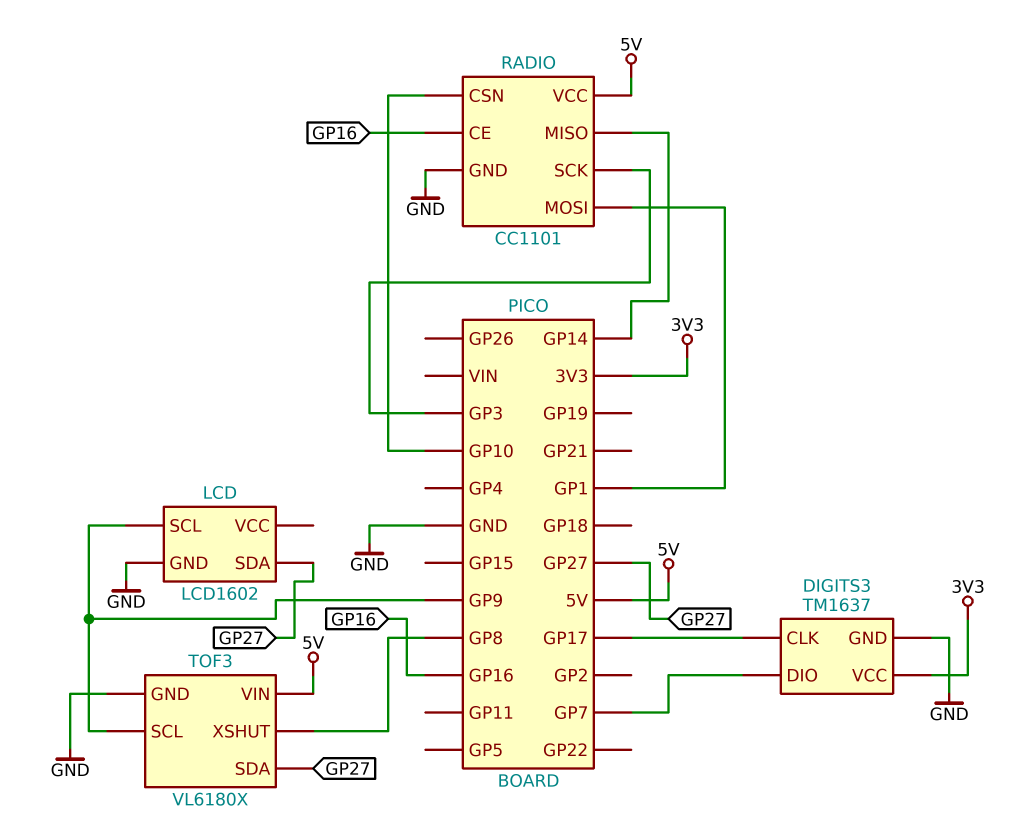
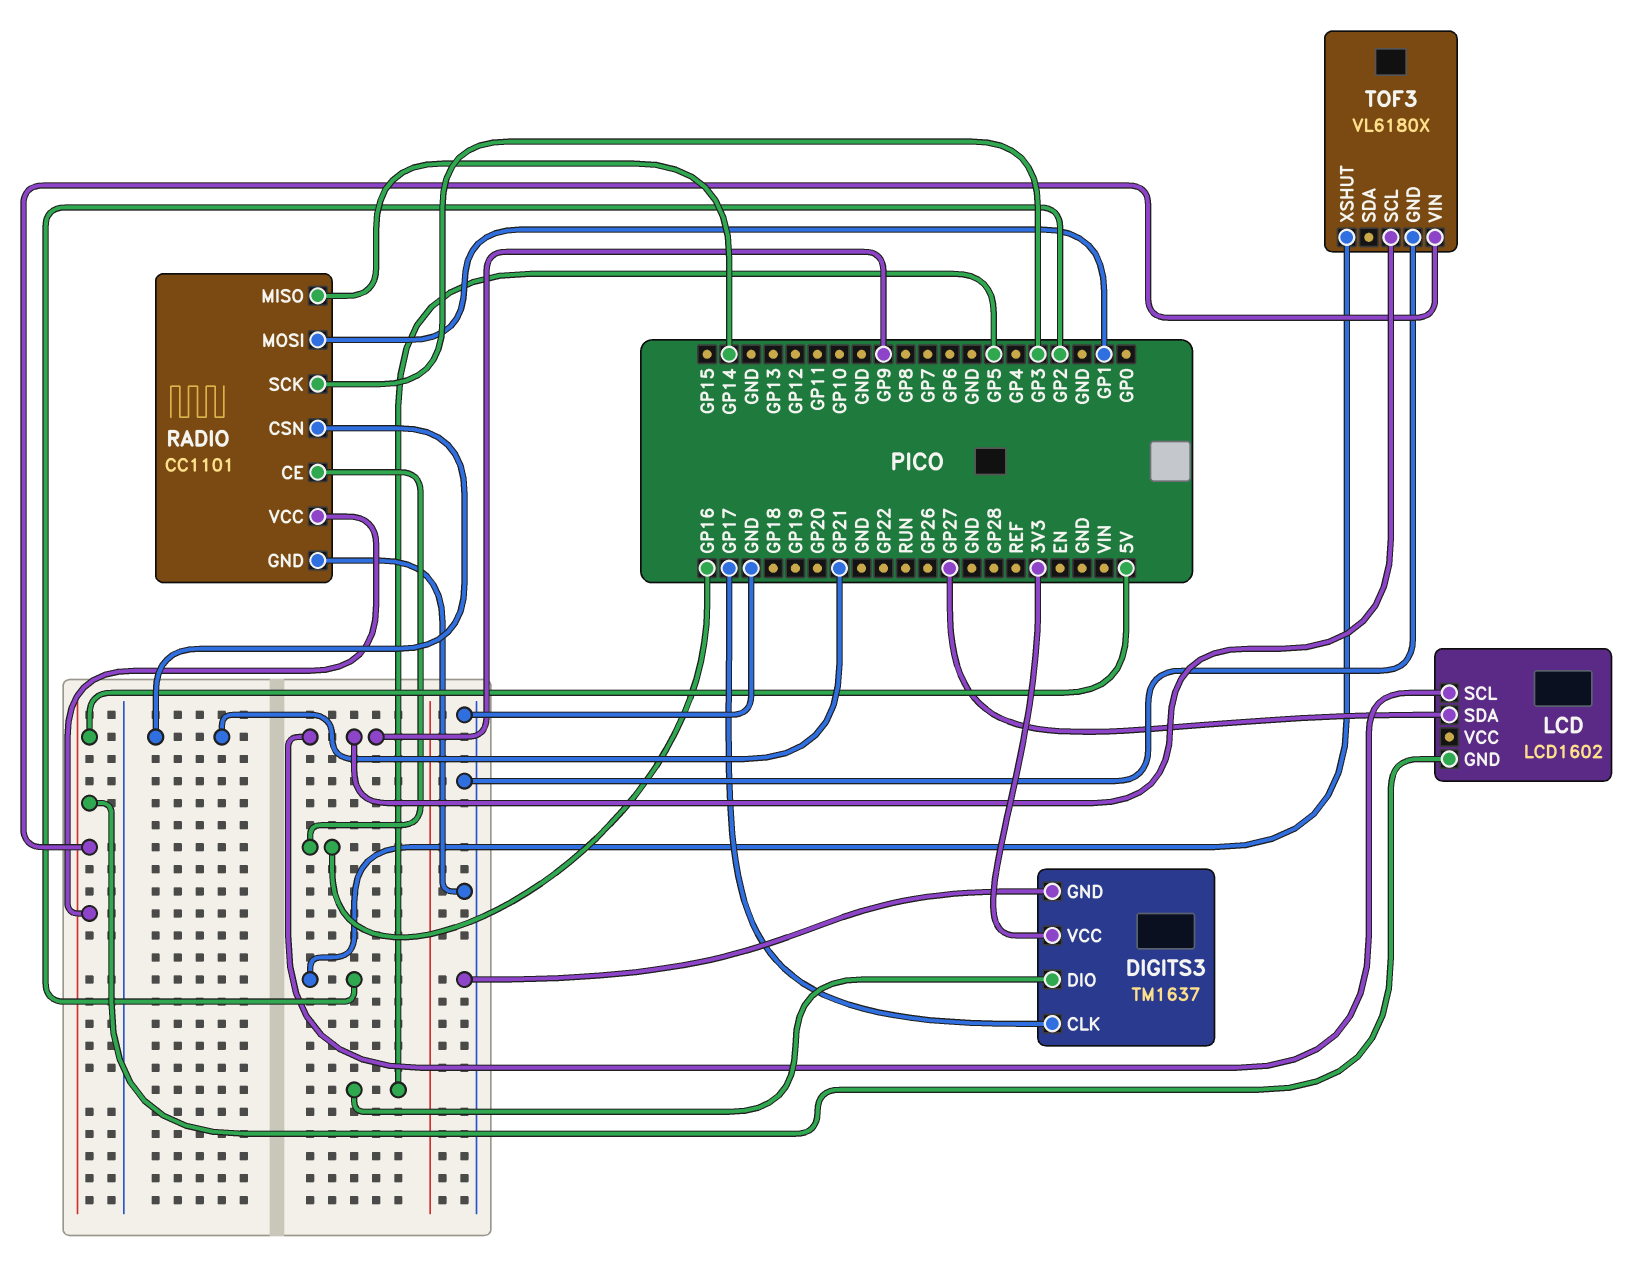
DIGITS3 pin DIO: GP7 -> GP5
LCD pin GND: GND -> 5V
RADIO pin CSN: GP10 -> GP21
TOF3 pin SDA: GP27 -> none
TOF3 pin XSHUT: GP8 -> GP2

